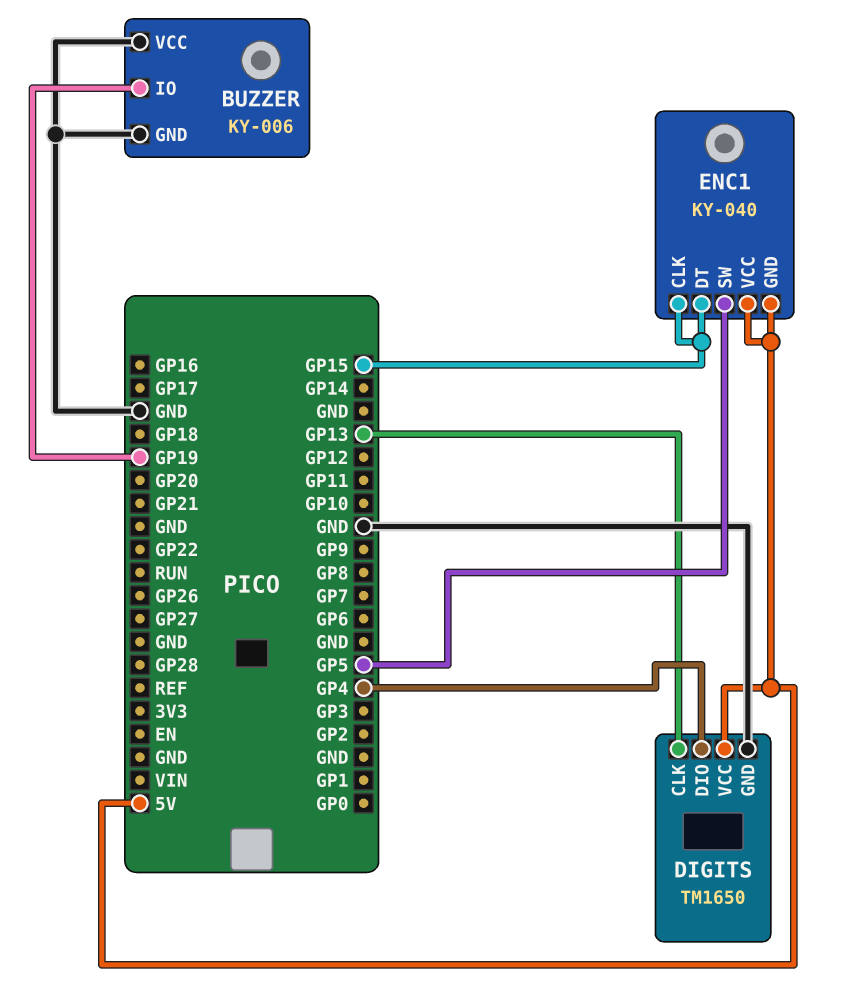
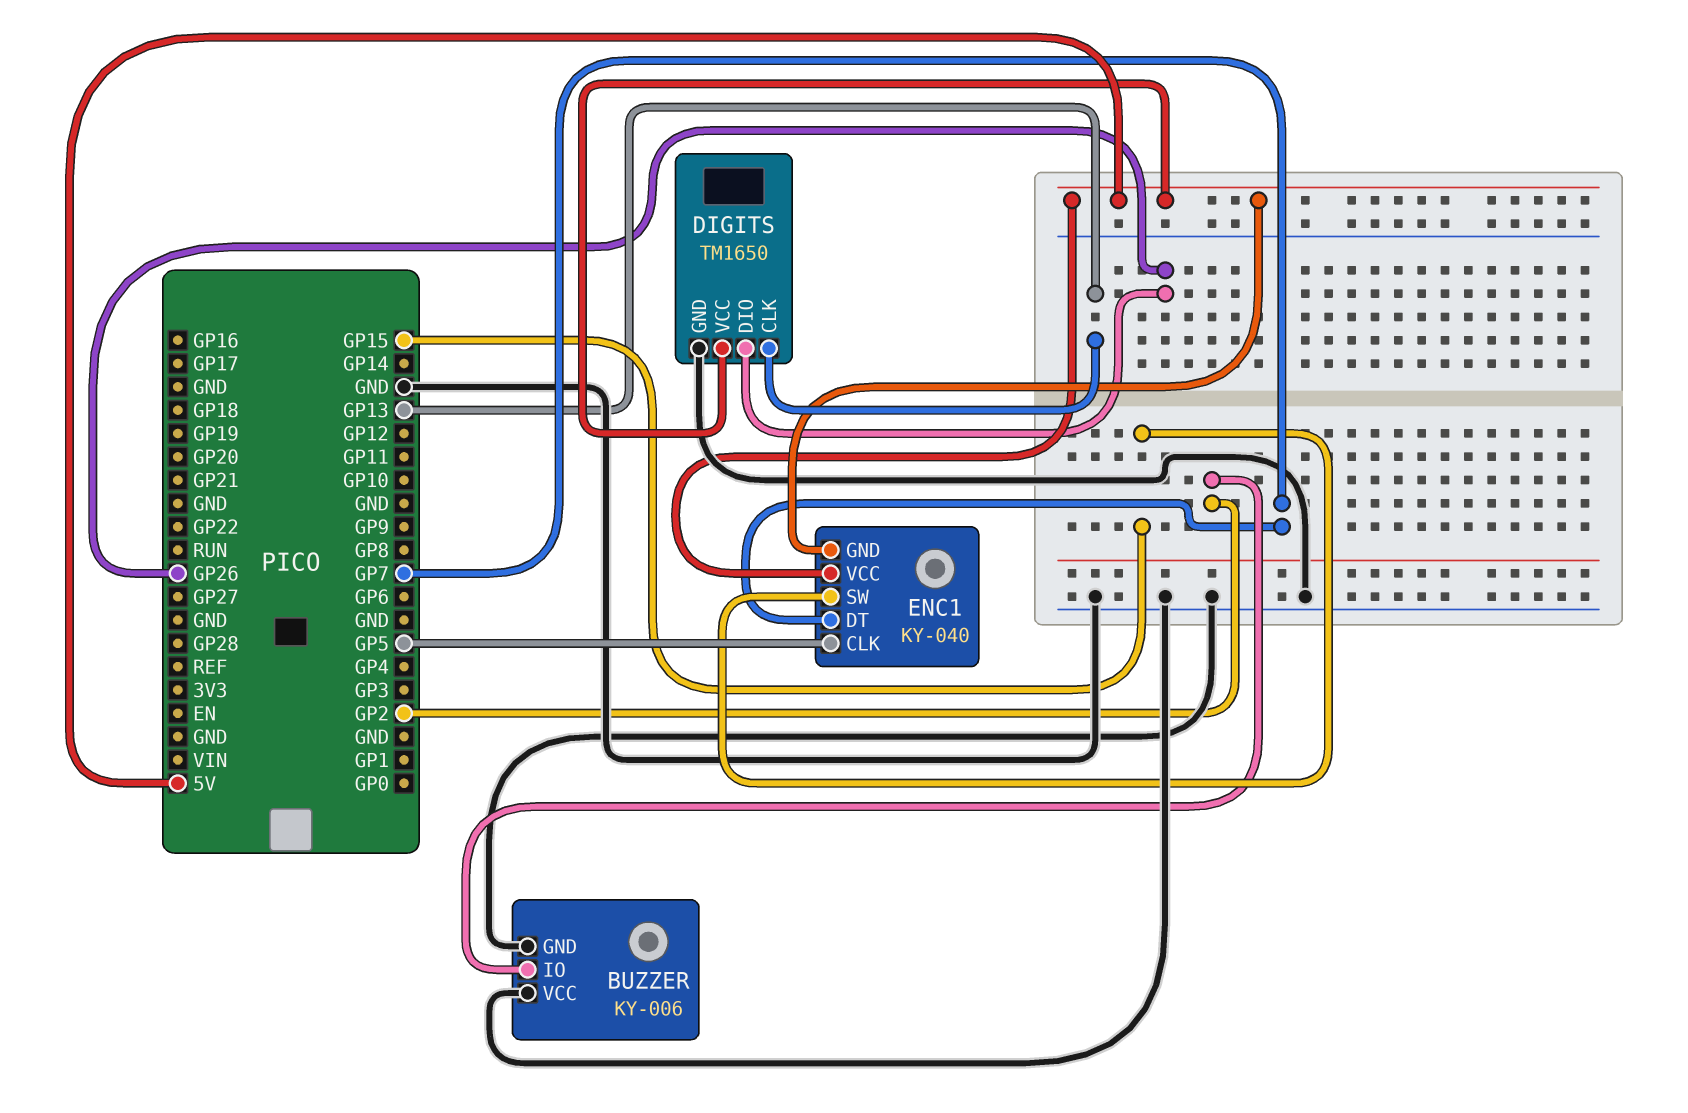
BUZZER pin IO: GP19 -> GP2
DIGITS pin DIO: GP4 -> GP26
ENC1 pin CLK: GP15 -> GP5
ENC1 pin DT: GP15 -> GP7
ENC1 pin SW: GP5 -> GP15

